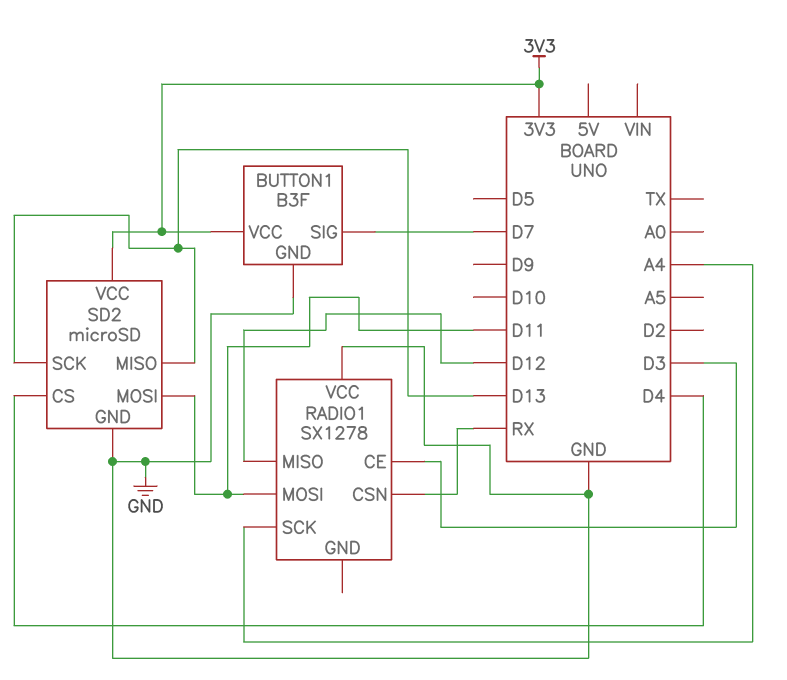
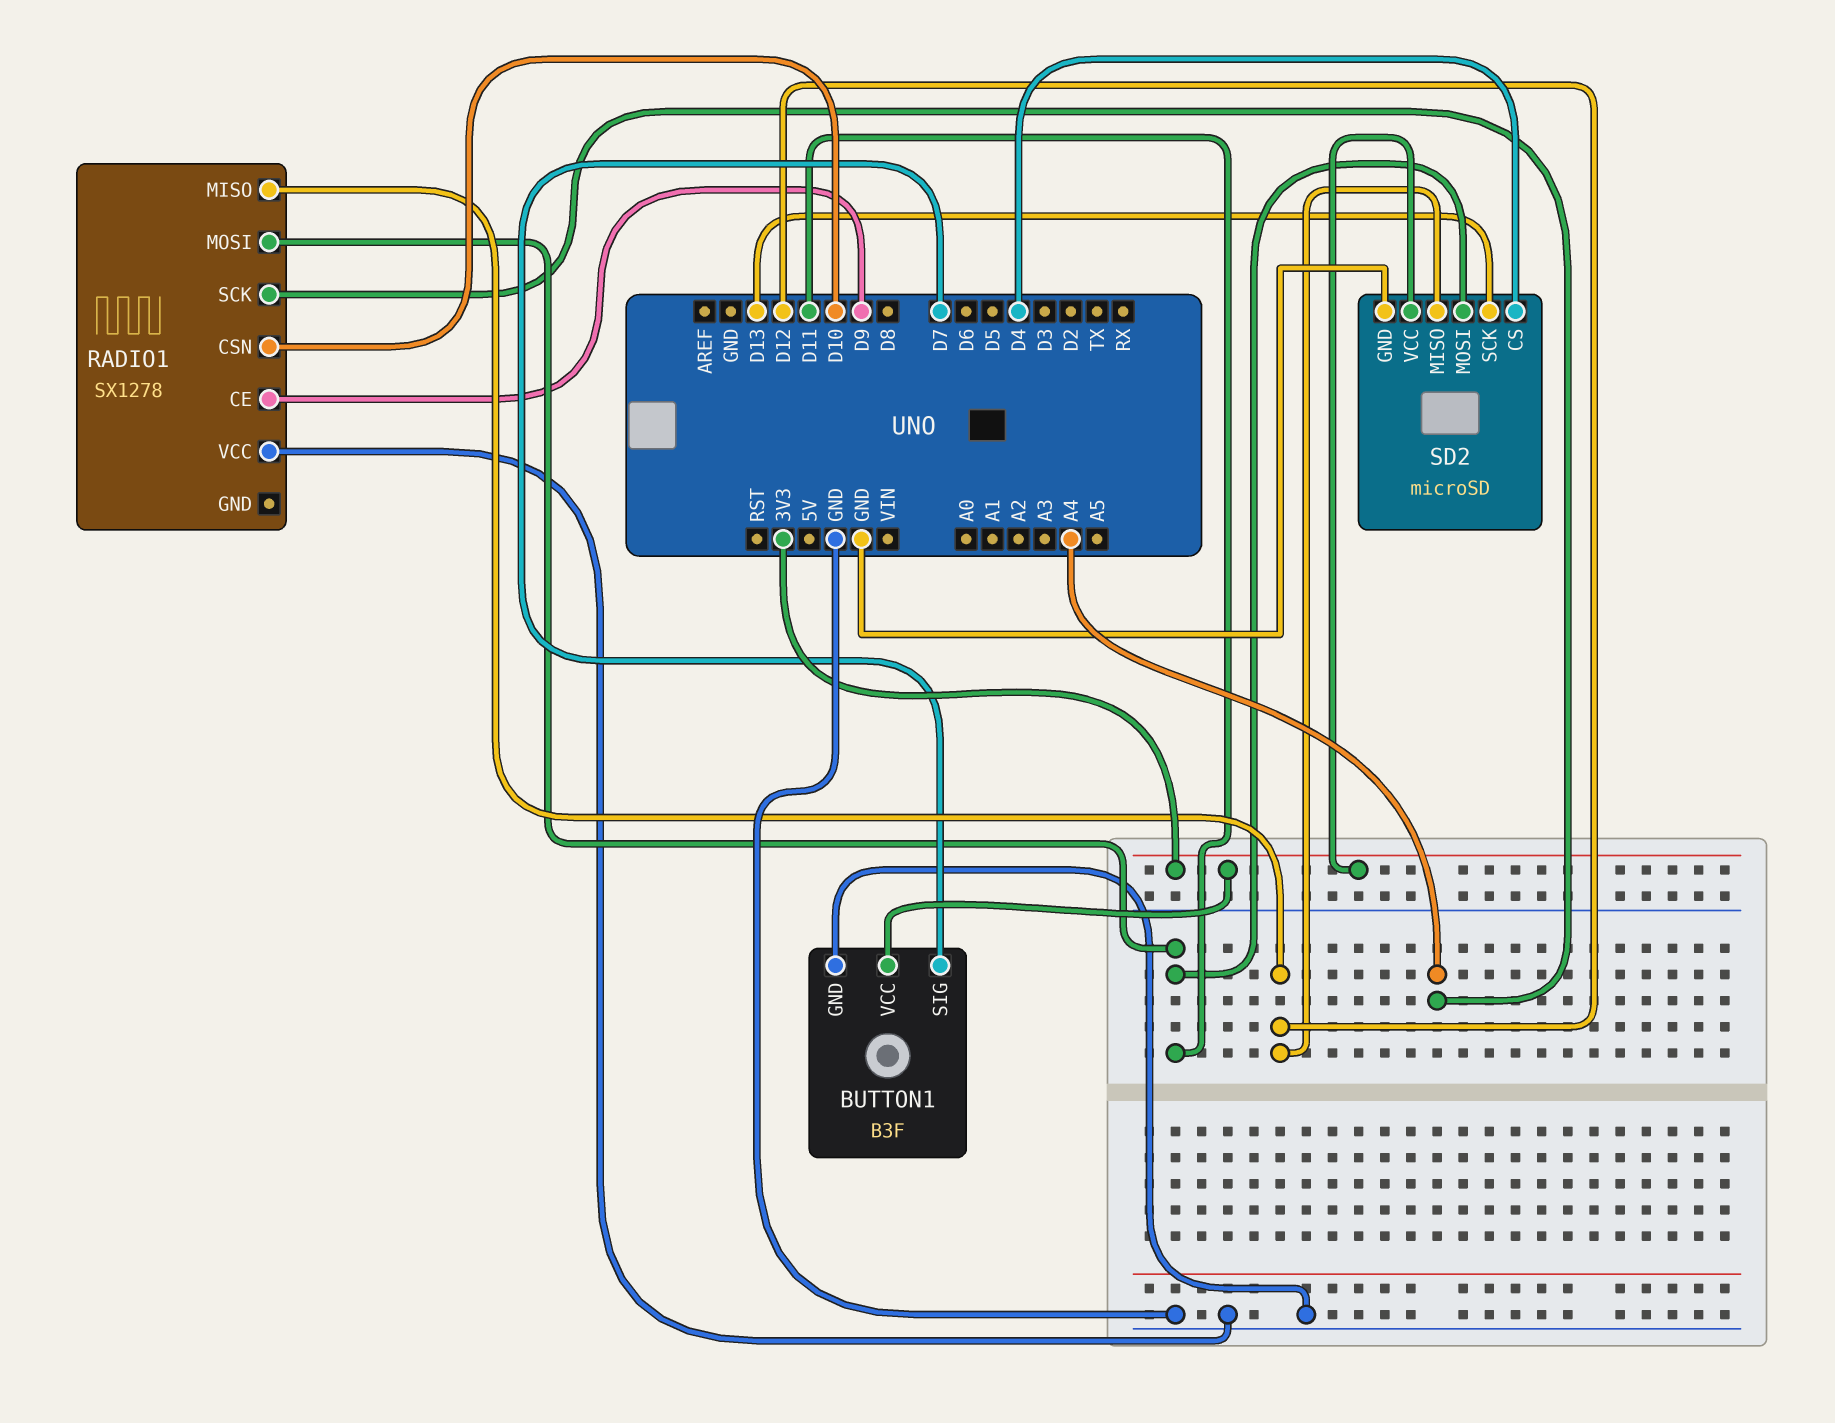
RADIO1 pin CE: D3 -> D9
RADIO1 pin CSN: RX -> D10
SD2 pin MISO: D13 -> D12

